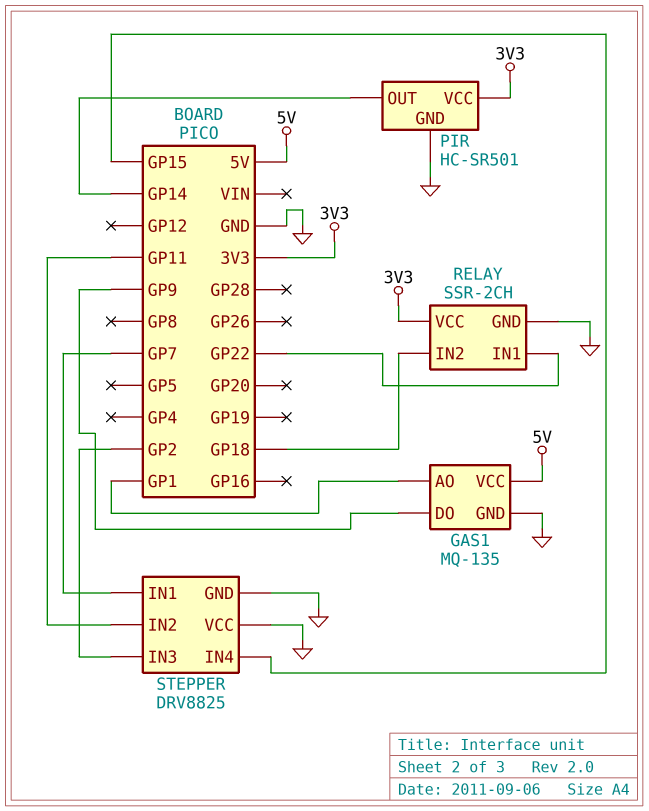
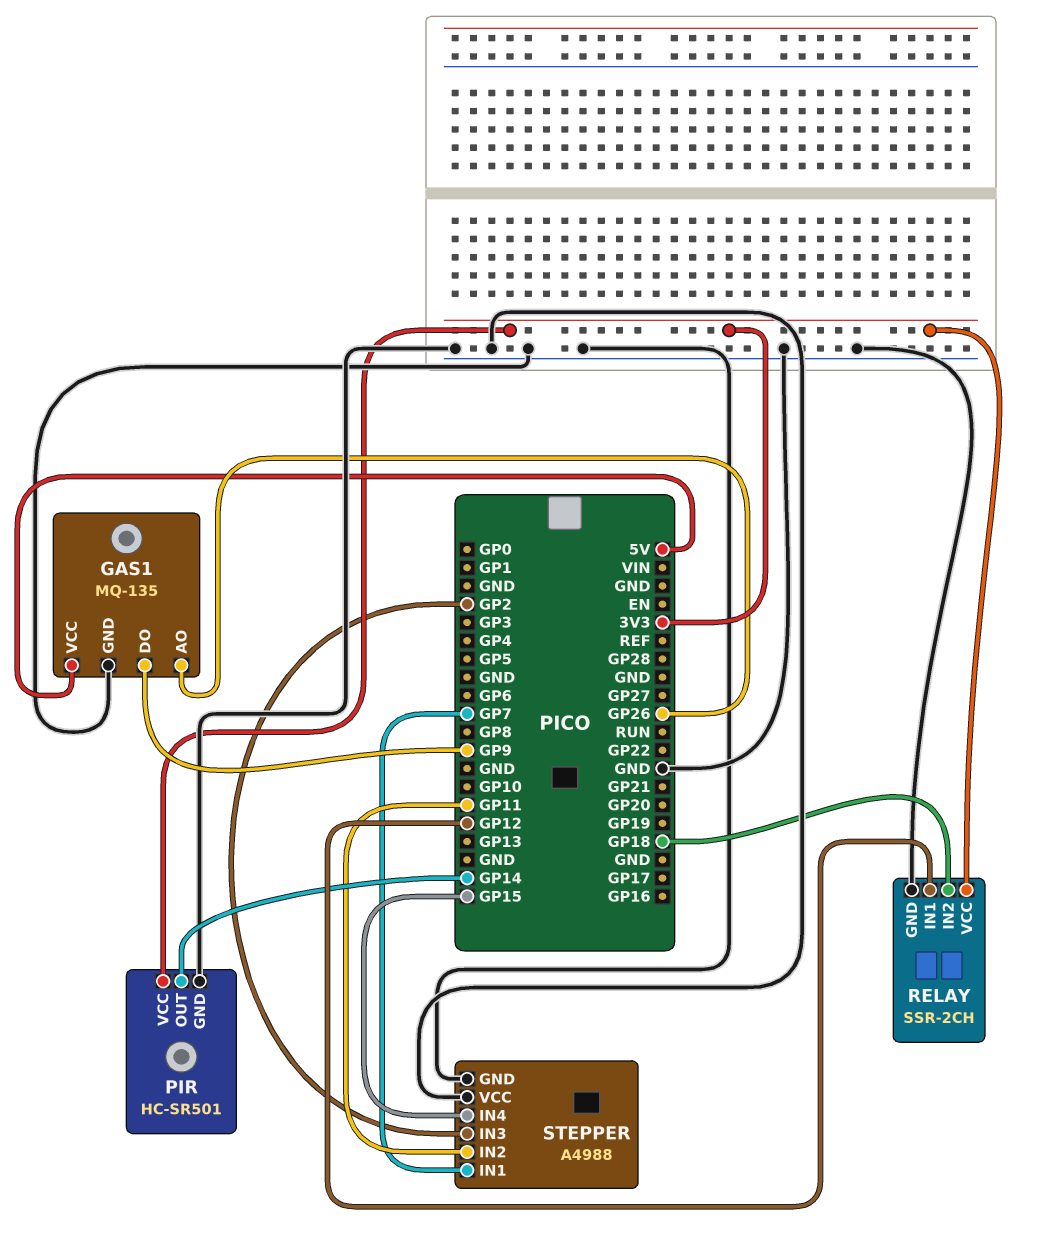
GAS1 pin AO: GP1 -> GP26
RELAY pin IN1: GP22 -> GP12
STEPPER: DRV8825 -> A4988

